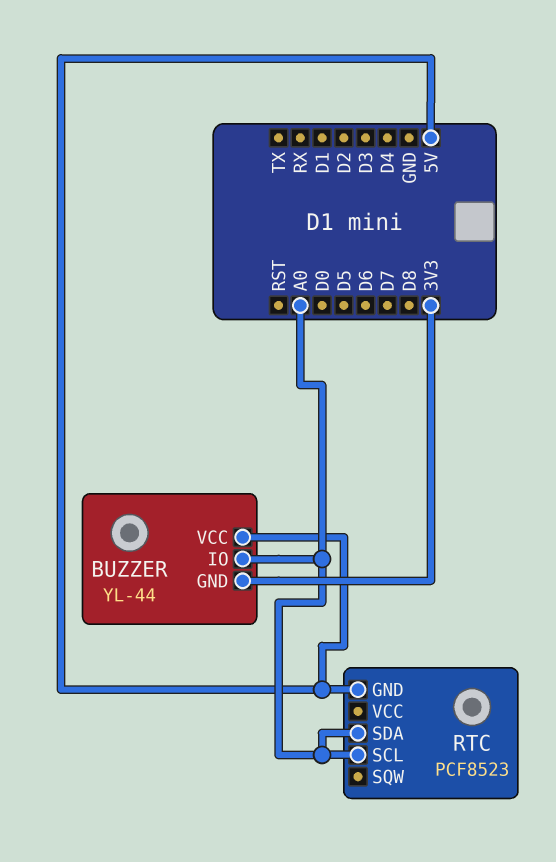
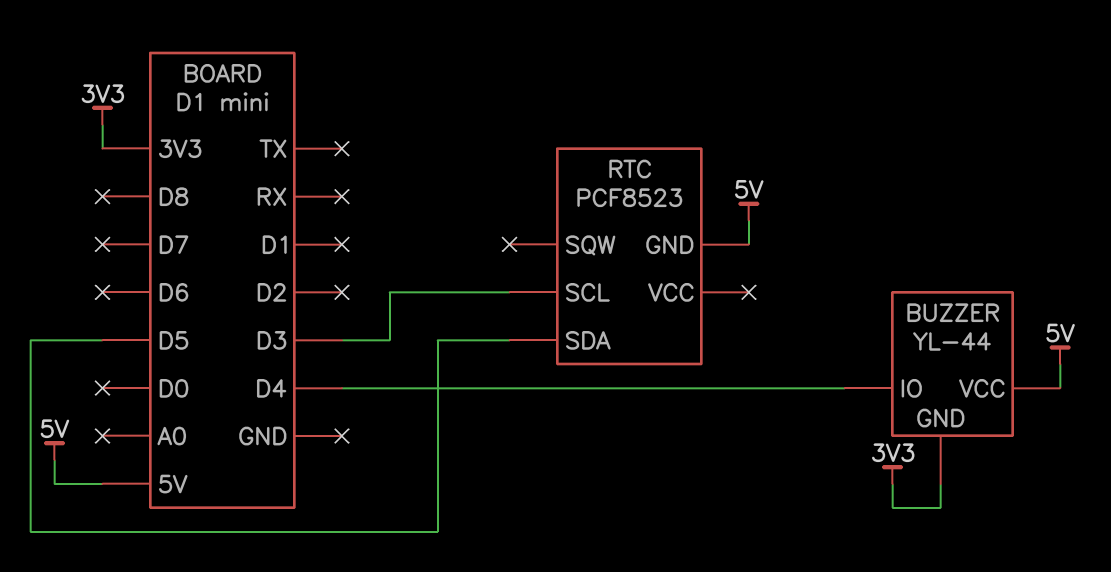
BUZZER pin IO: A0 -> D4
RTC pin SCL: A0 -> D3
RTC pin SDA: A0 -> D5

